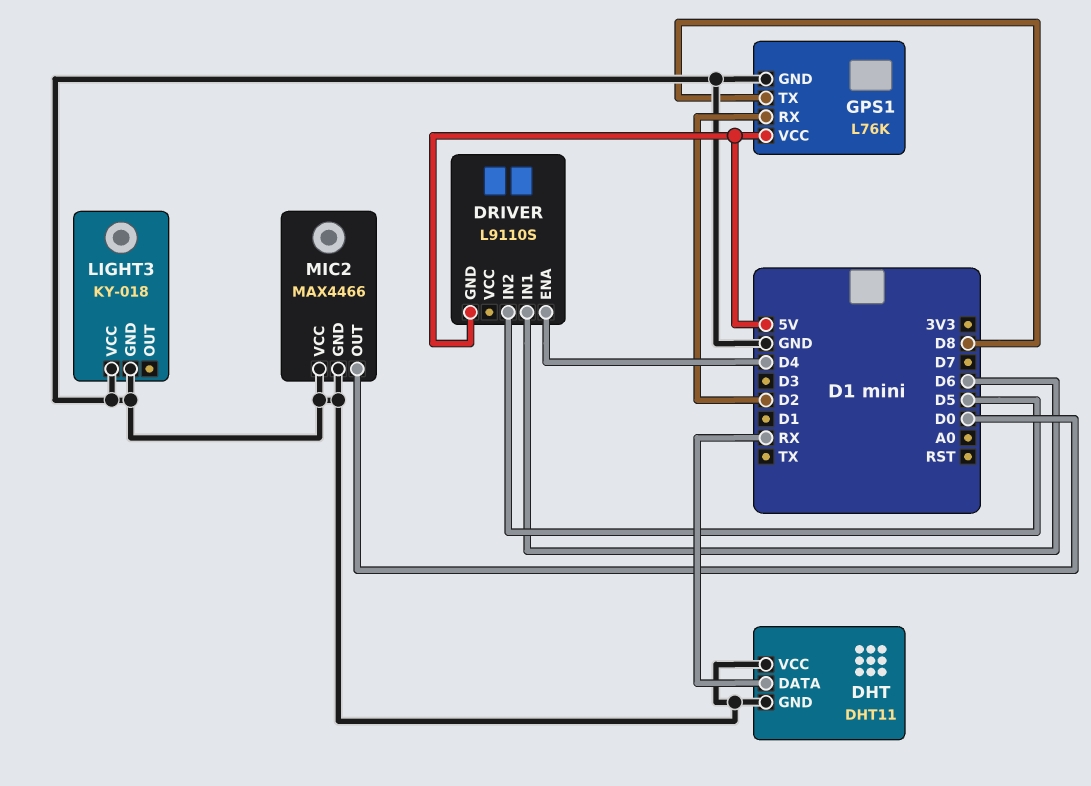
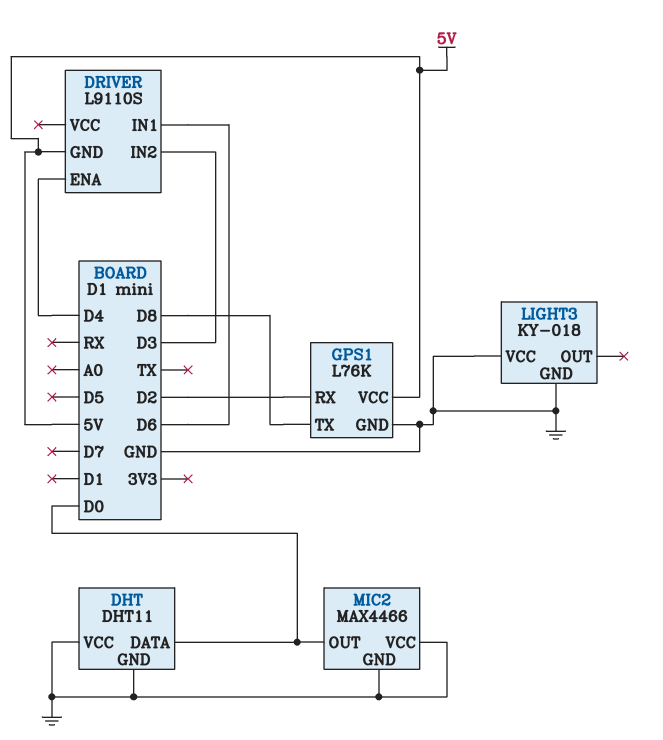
DHT pin DATA: RX -> D0
DRIVER pin IN2: D5 -> D3

